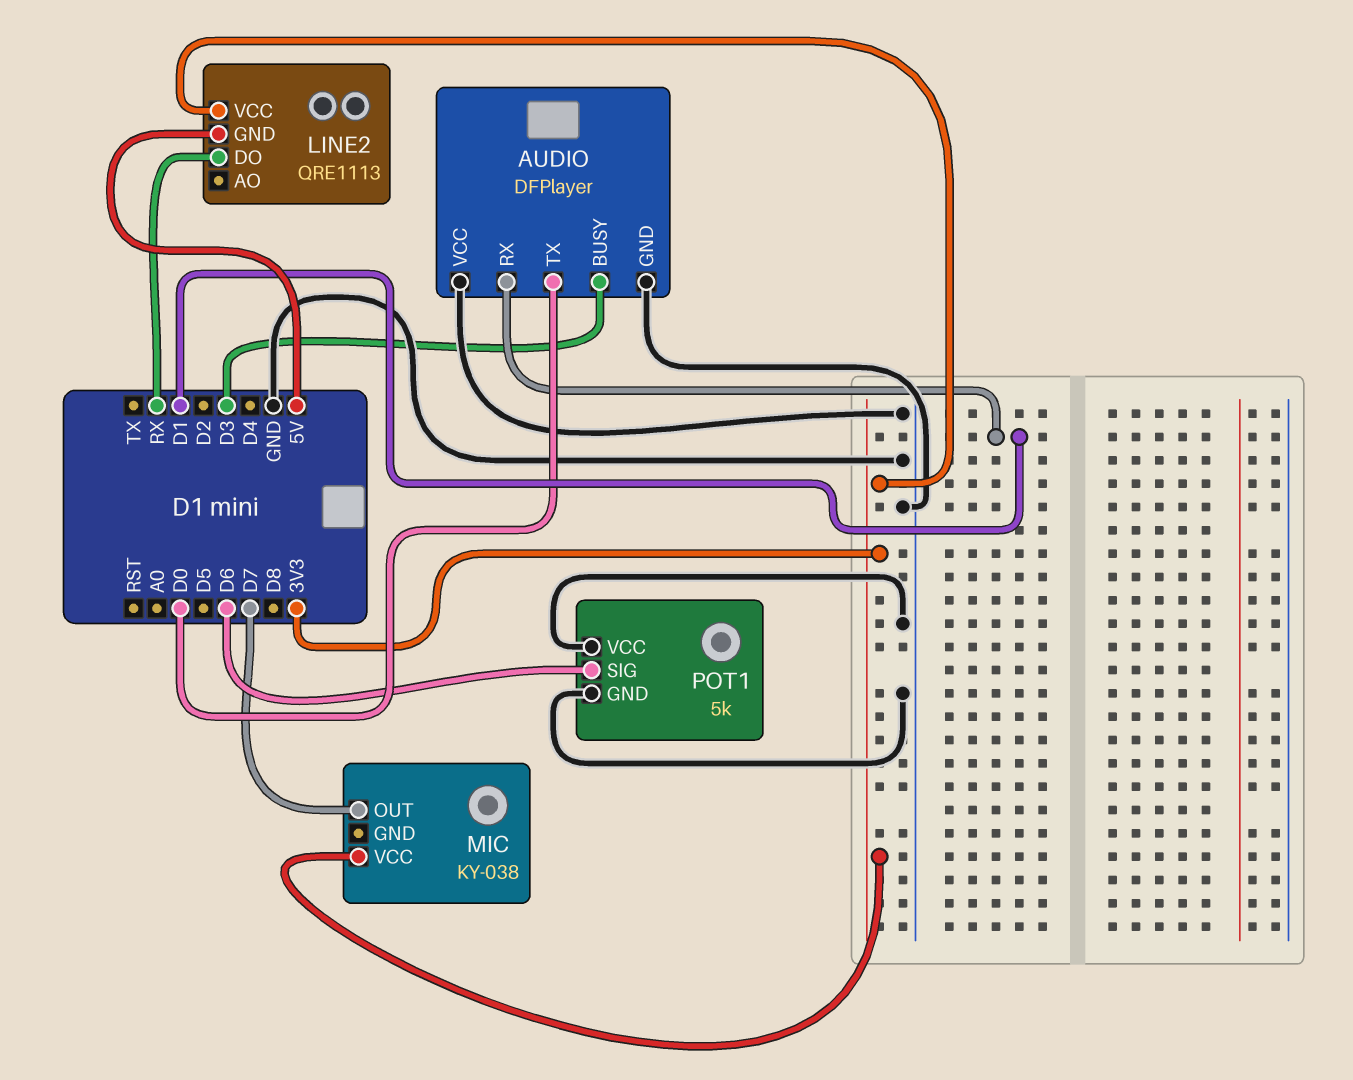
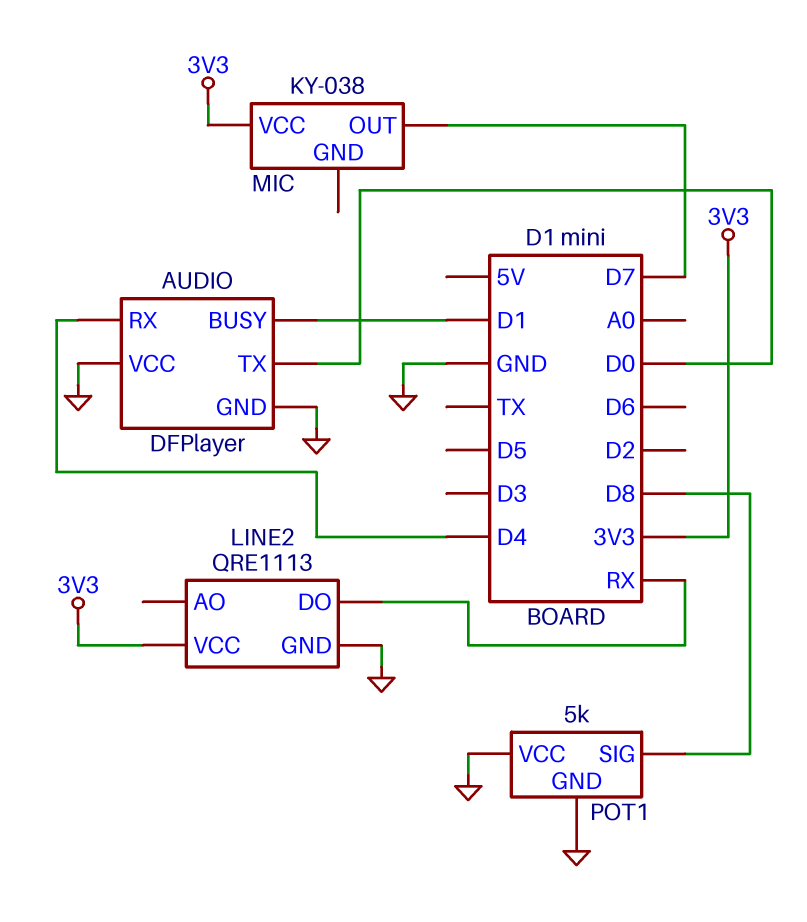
AUDIO pin BUSY: D3 -> D1
AUDIO pin RX: D1 -> D4
LINE2 pin GND: 5V -> GND
POT1 pin SIG: D6 -> D8

